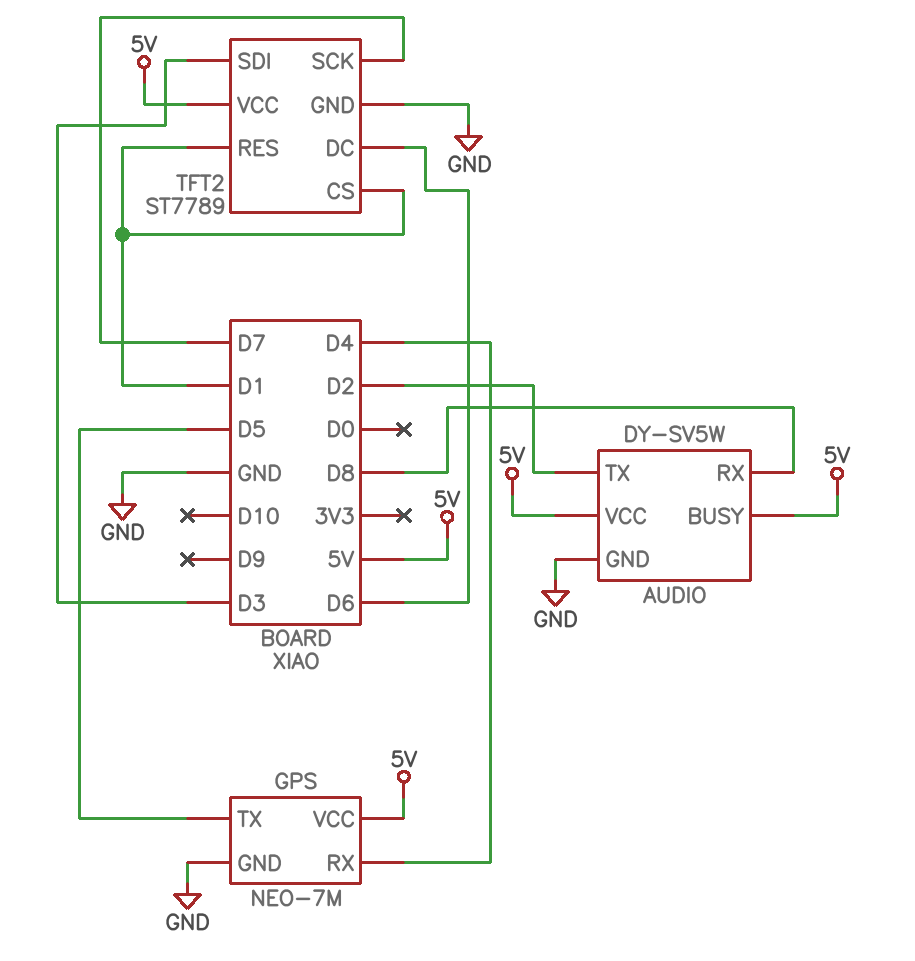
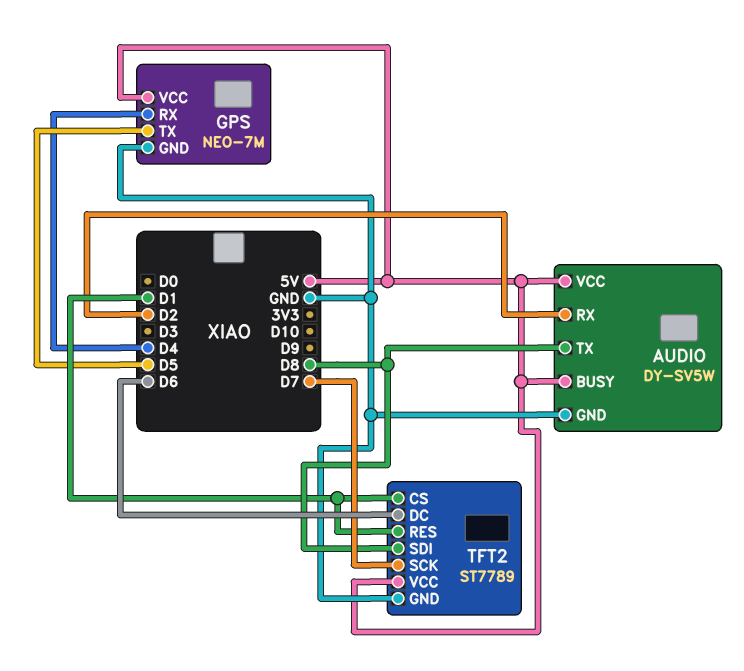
AUDIO pin RX: D8 -> D2
AUDIO pin TX: D2 -> D8
TFT2 pin SDI: D3 -> D8

